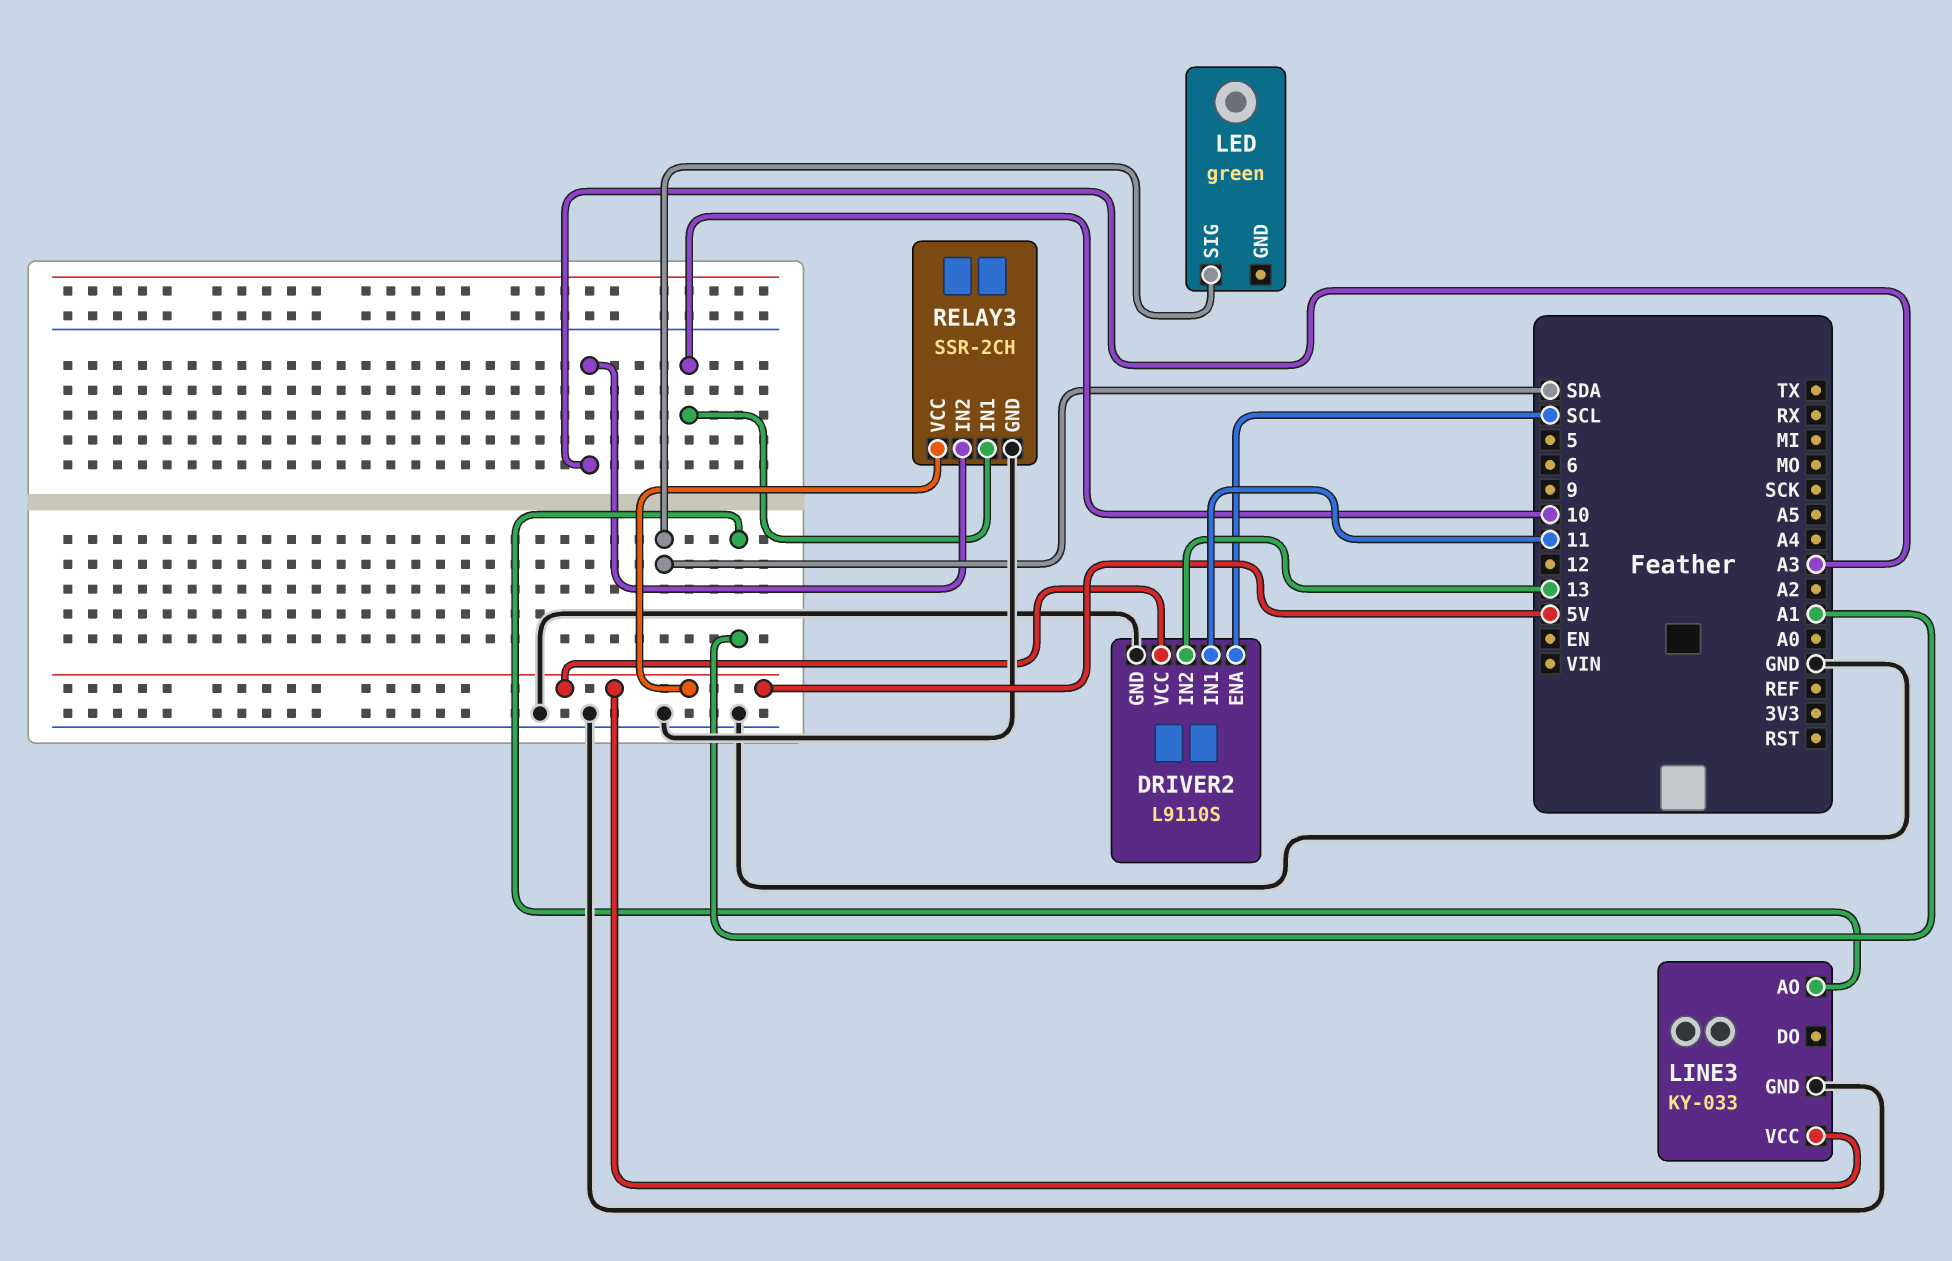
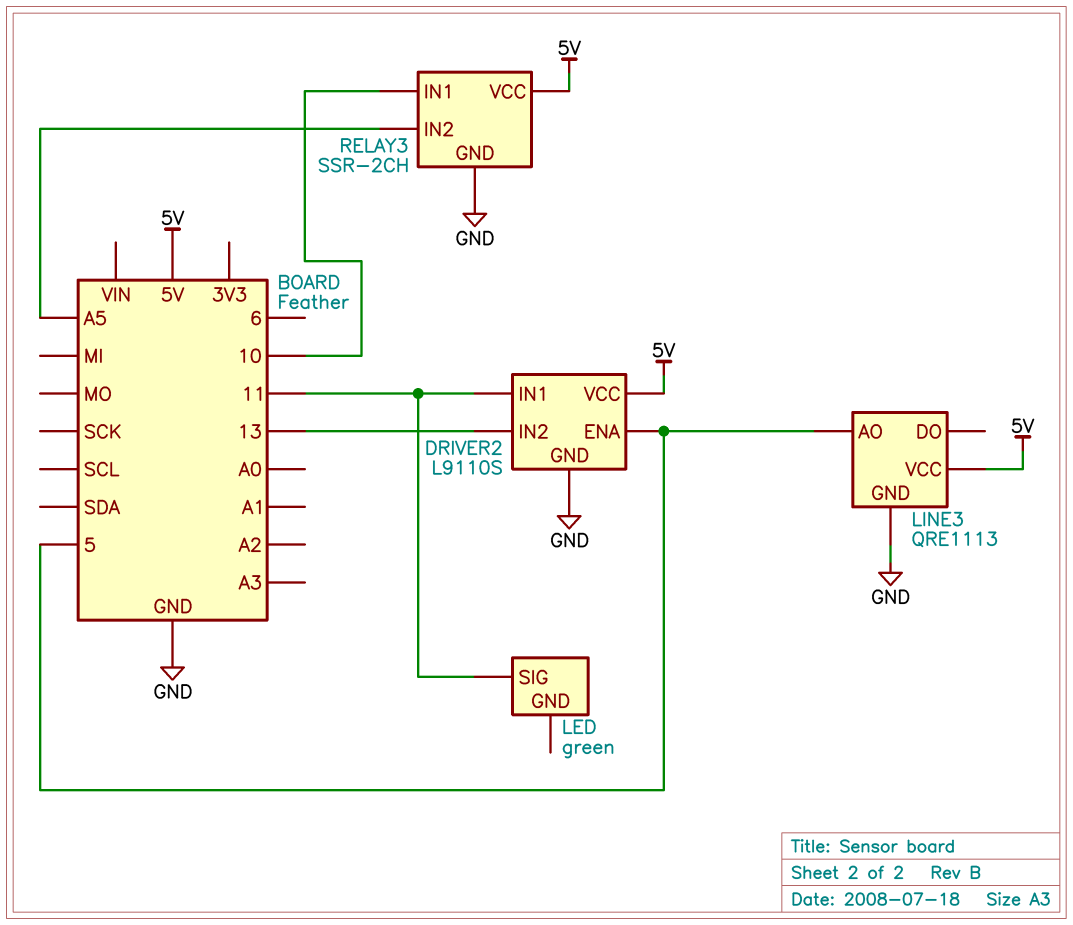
DRIVER2 pin ENA: SCL -> 5
LED pin SIG: SDA -> 11
LINE3: KY-033 -> QRE1113
LINE3 pin AO: A1 -> 5
RELAY3 pin IN2: A3 -> A5

